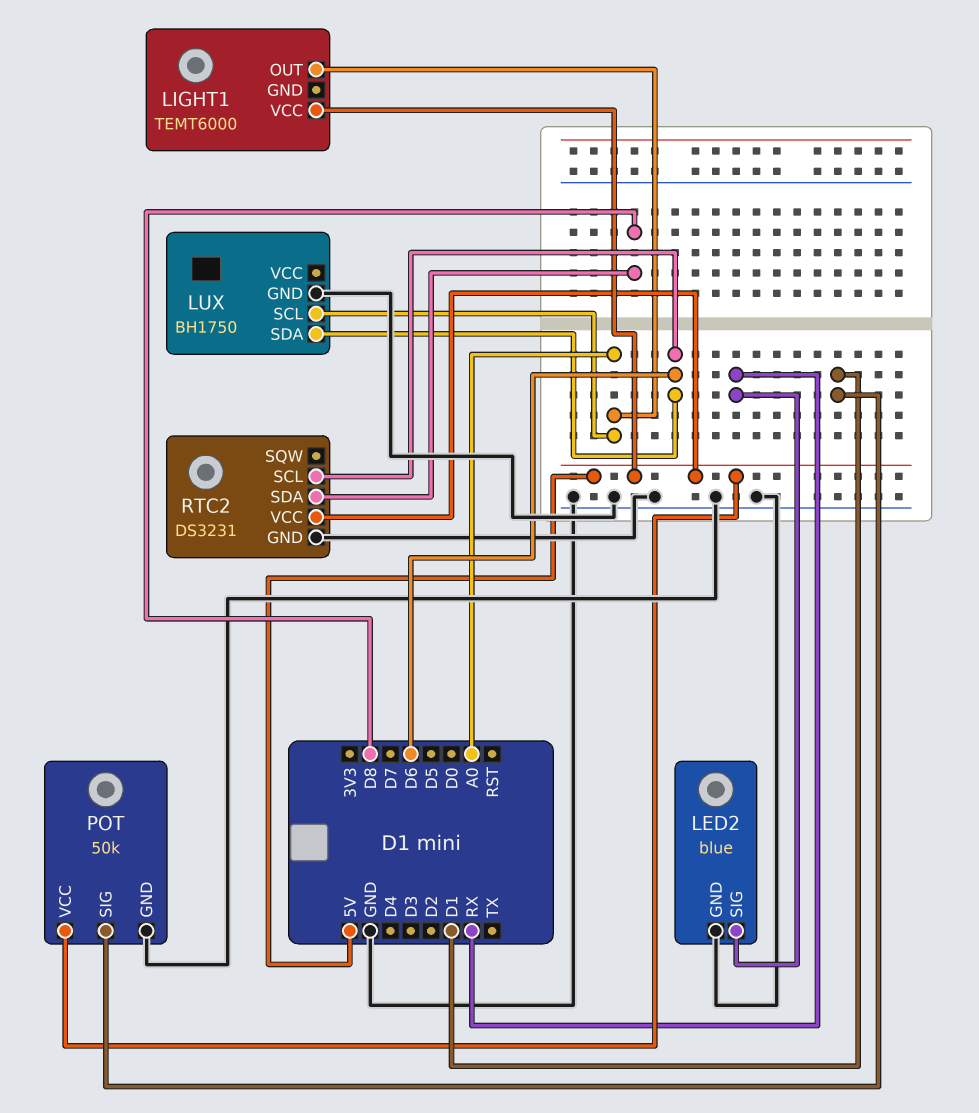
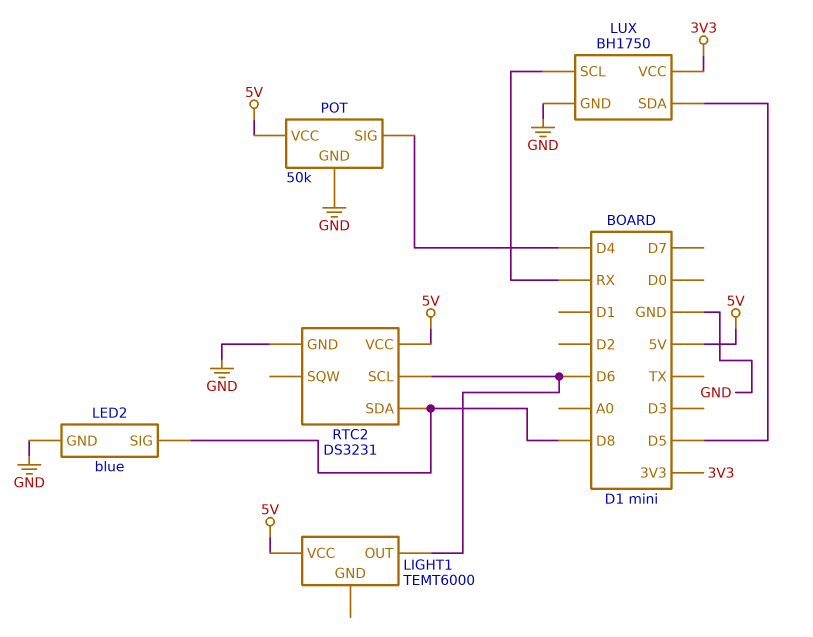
LED2 pin SIG: RX -> D8
LIGHT1 pin OUT: A0 -> D6
LUX pin SCL: A0 -> RX
LUX pin SDA: D6 -> D5
LUX pin VCC: none -> 3V3
POT pin SIG: D1 -> D4

